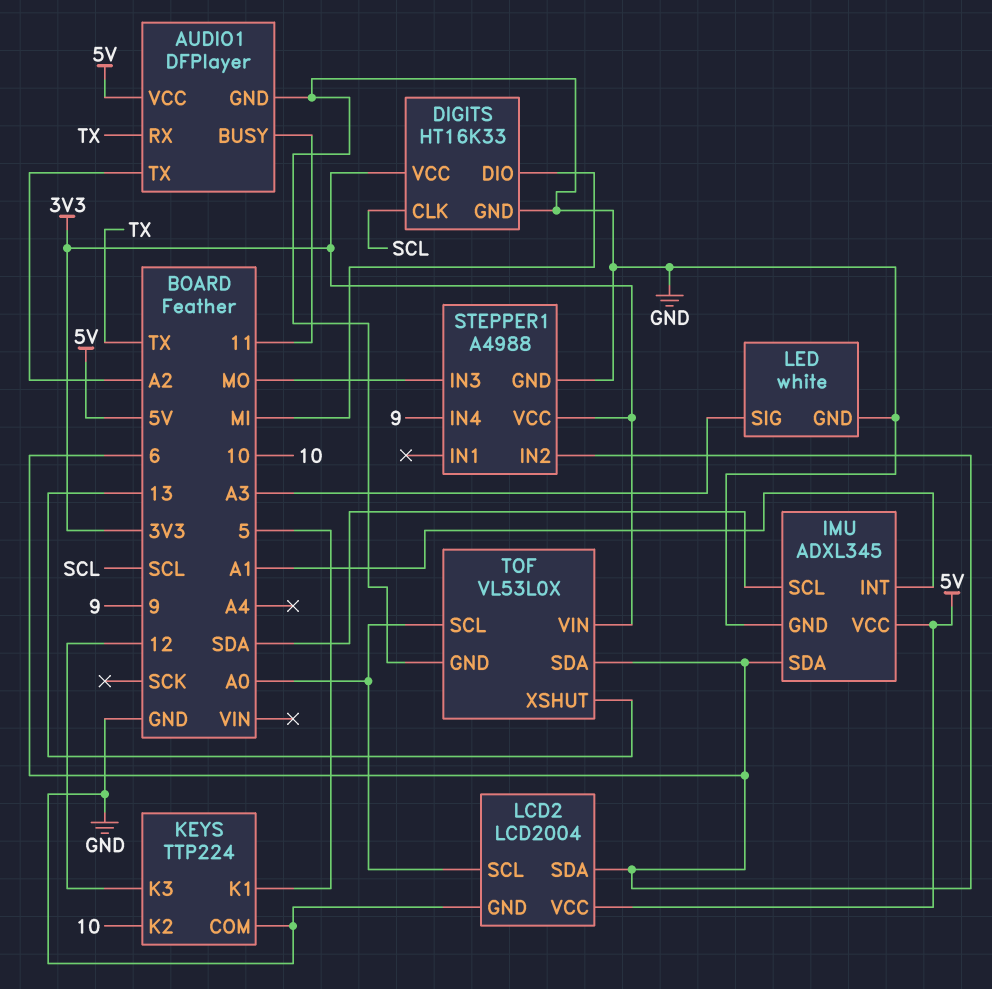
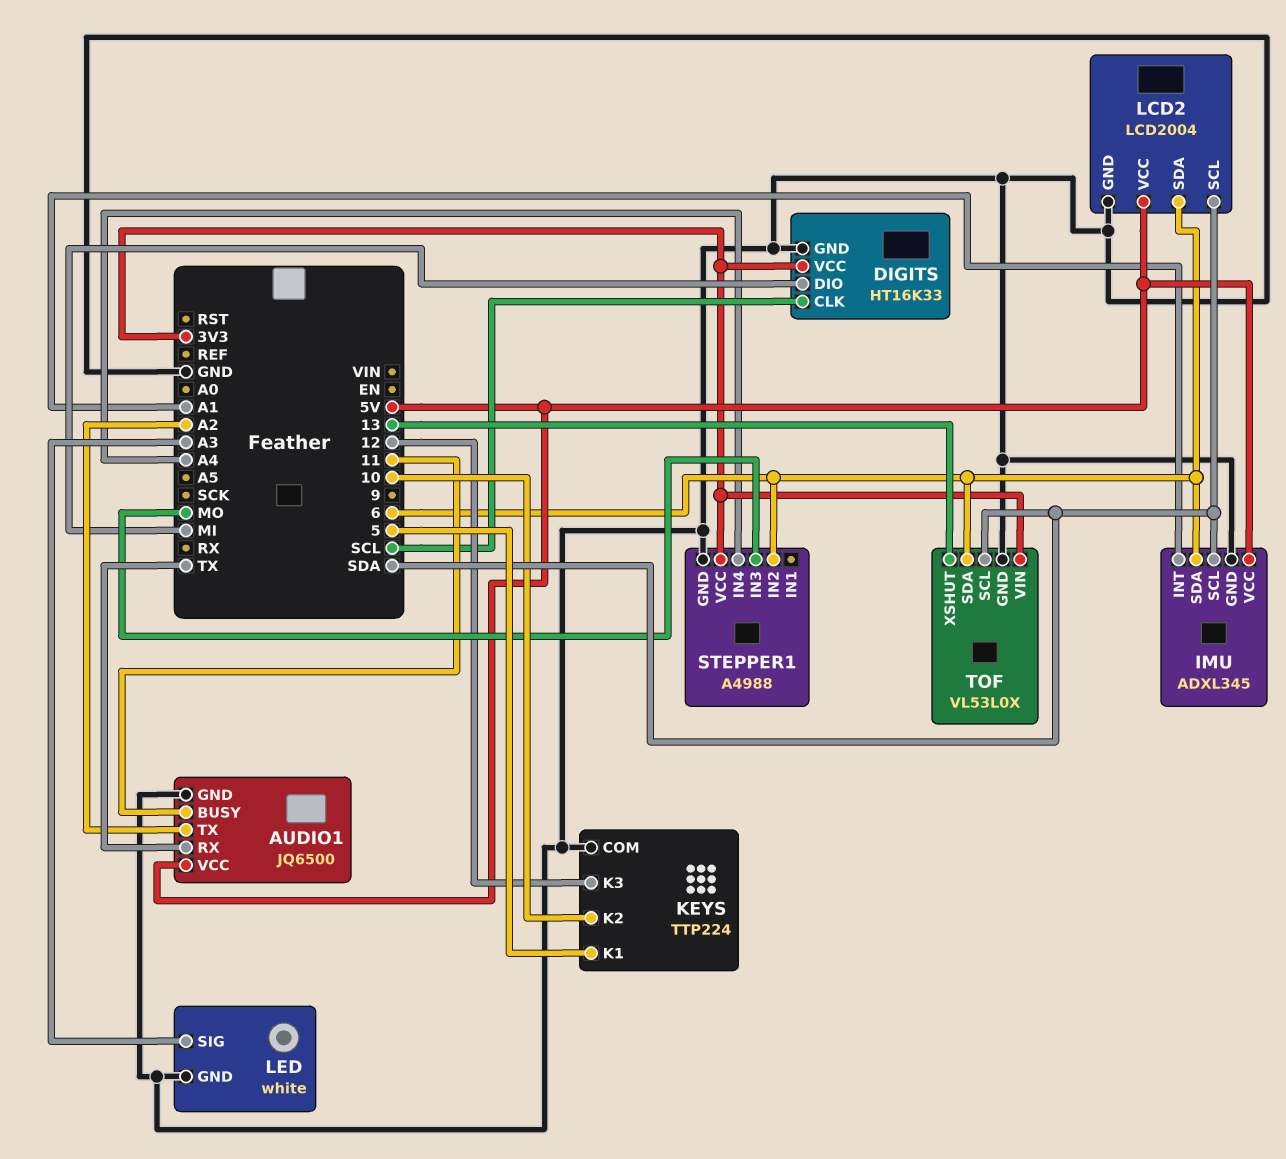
AUDIO1: DFPlayer -> JQ6500
LCD2 pin SCL: A0 -> SDA
STEPPER1 pin IN4: 9 -> A4
TOF pin SCL: A0 -> SDA

